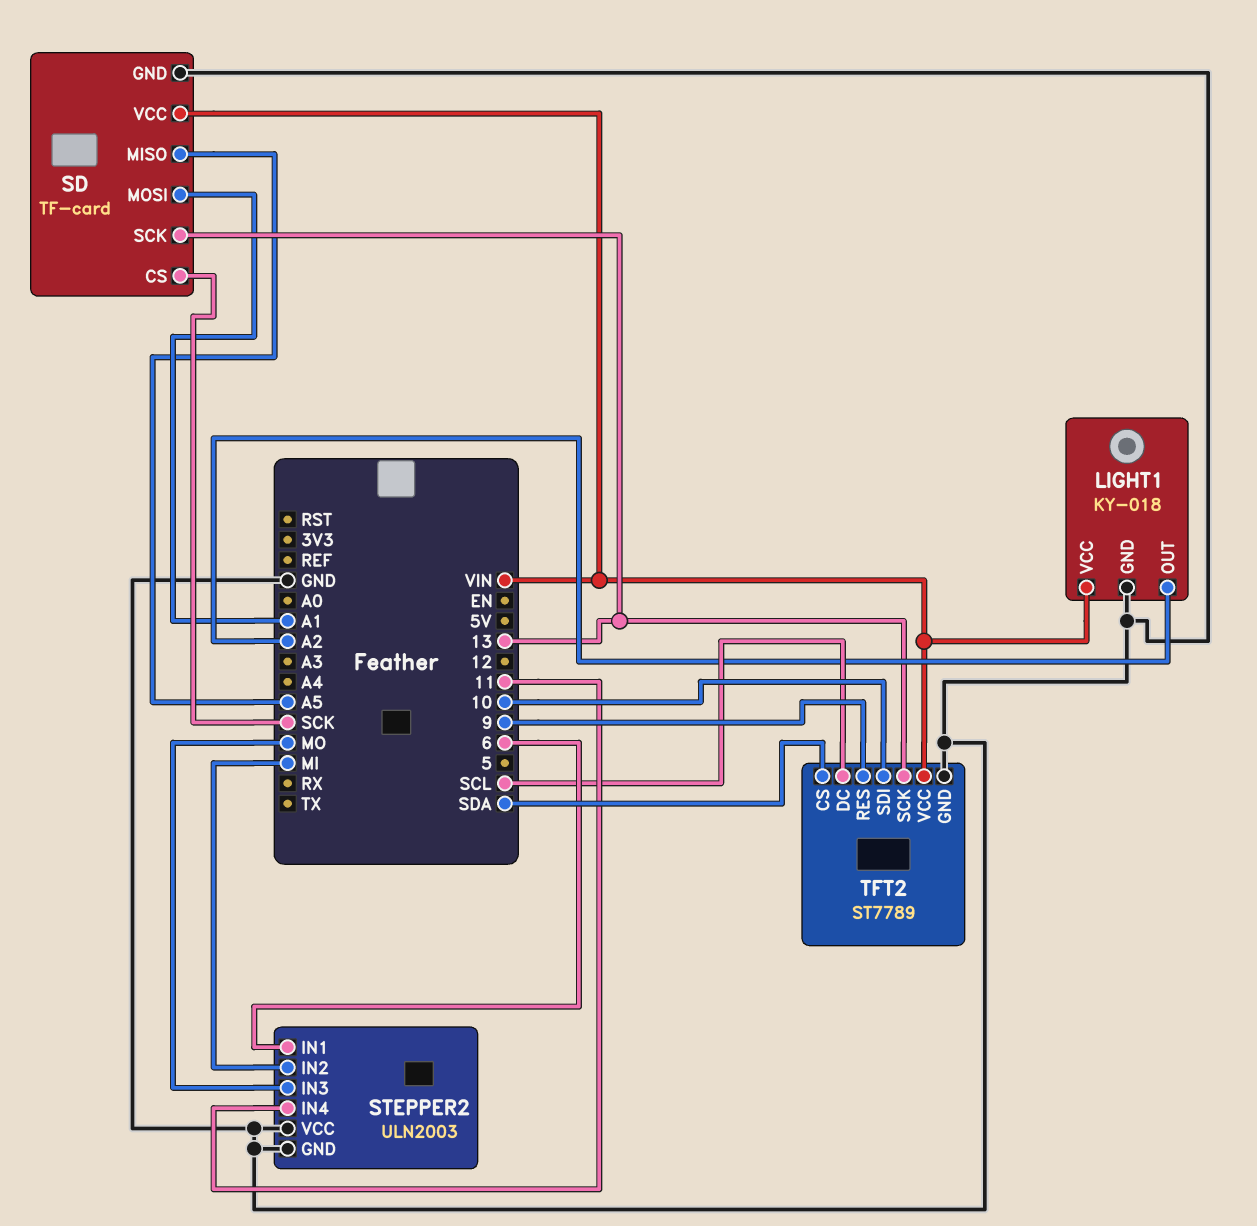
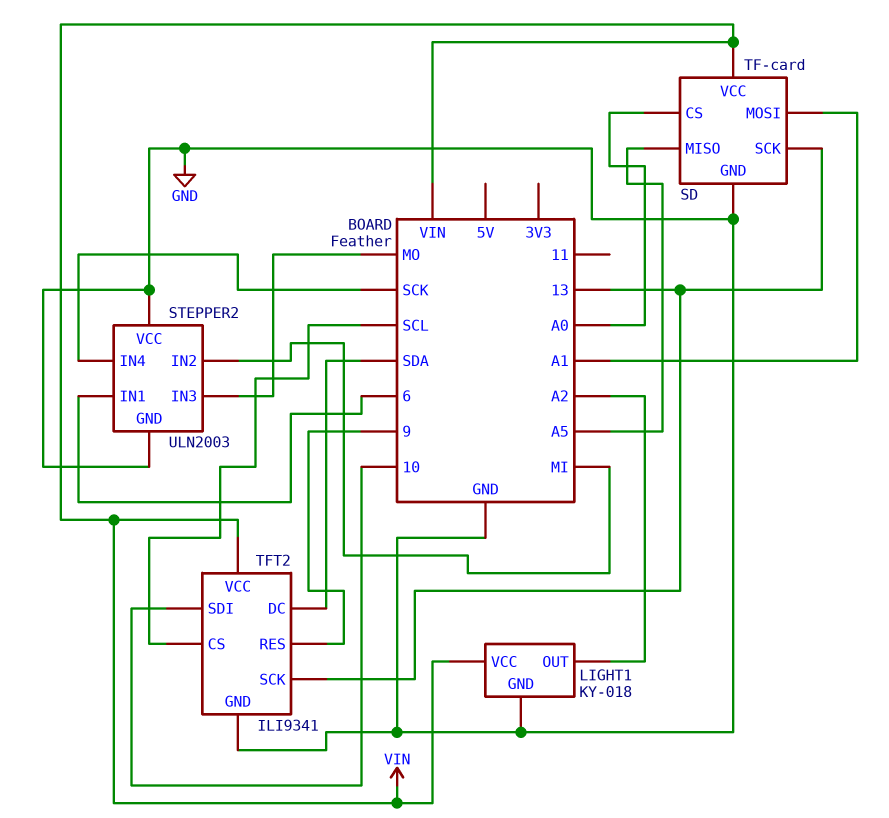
SD pin CS: SCK -> A0
STEPPER2 pin IN4: 11 -> SCK
TFT2: ST7789 -> ILI9341
TFT2 pin CS: SDA -> SCL
TFT2 pin DC: SCL -> SDA

